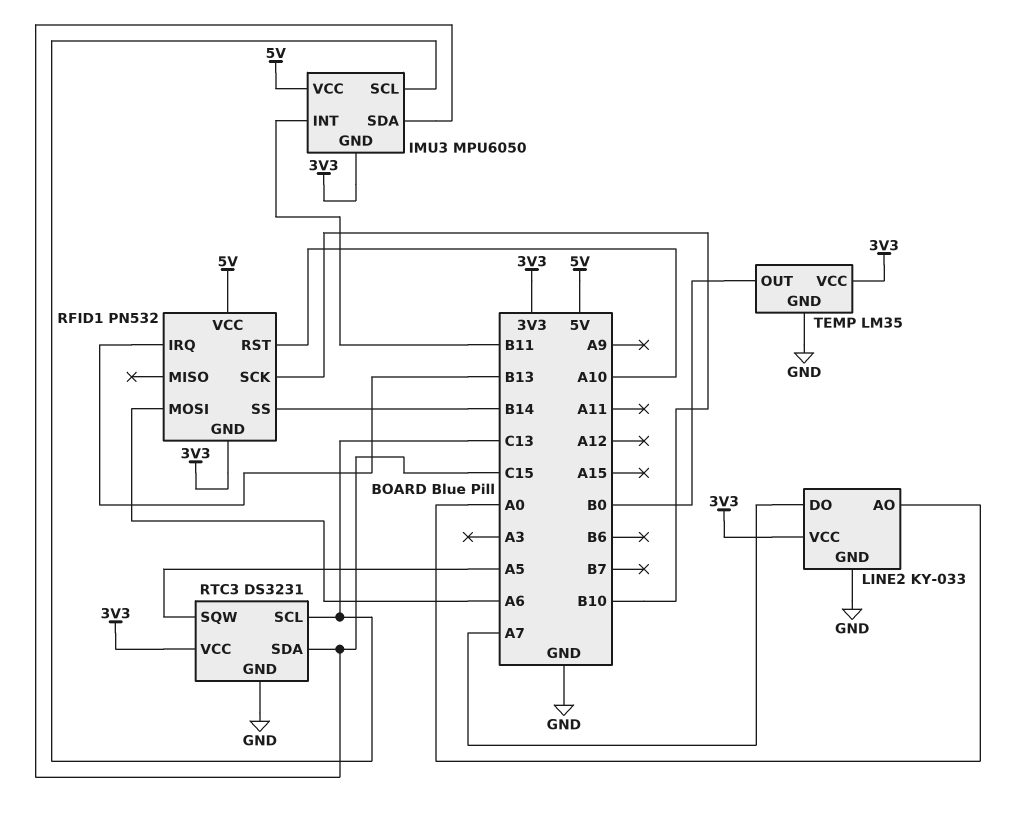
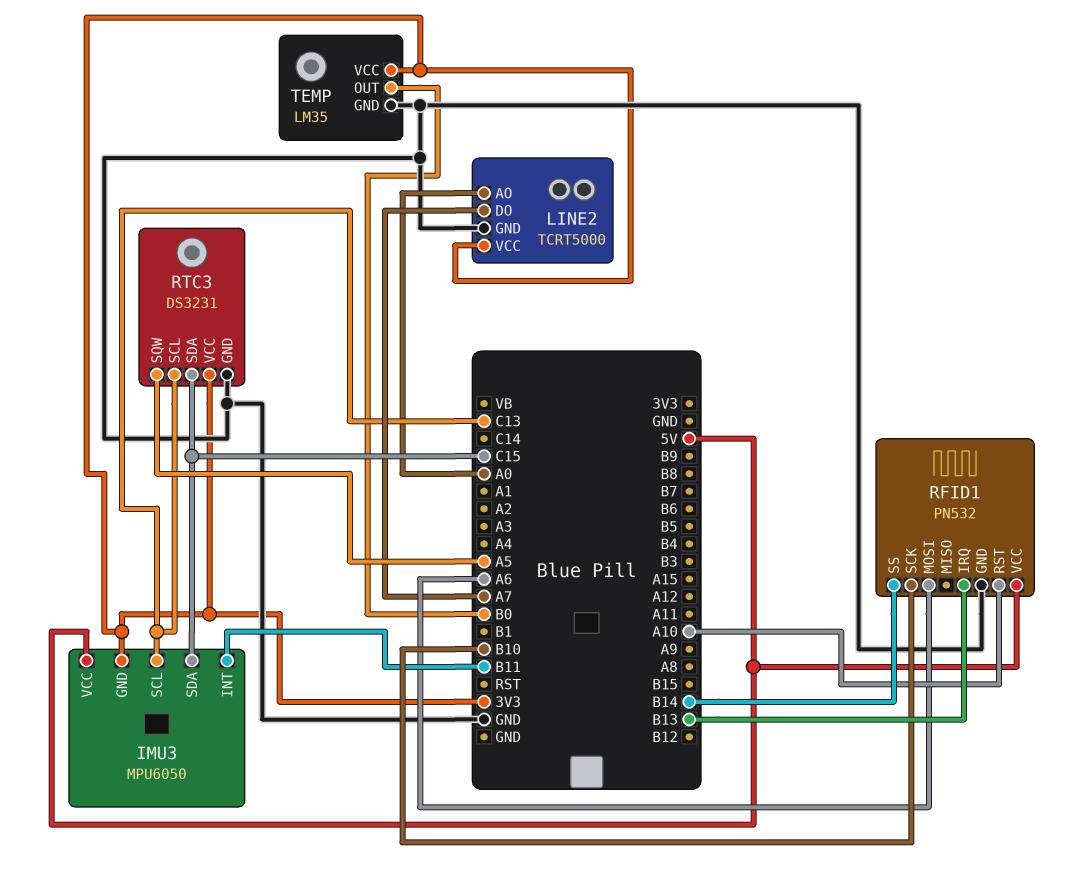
LINE2: KY-033 -> TCRT5000
RFID1 pin GND: 3V3 -> GND

